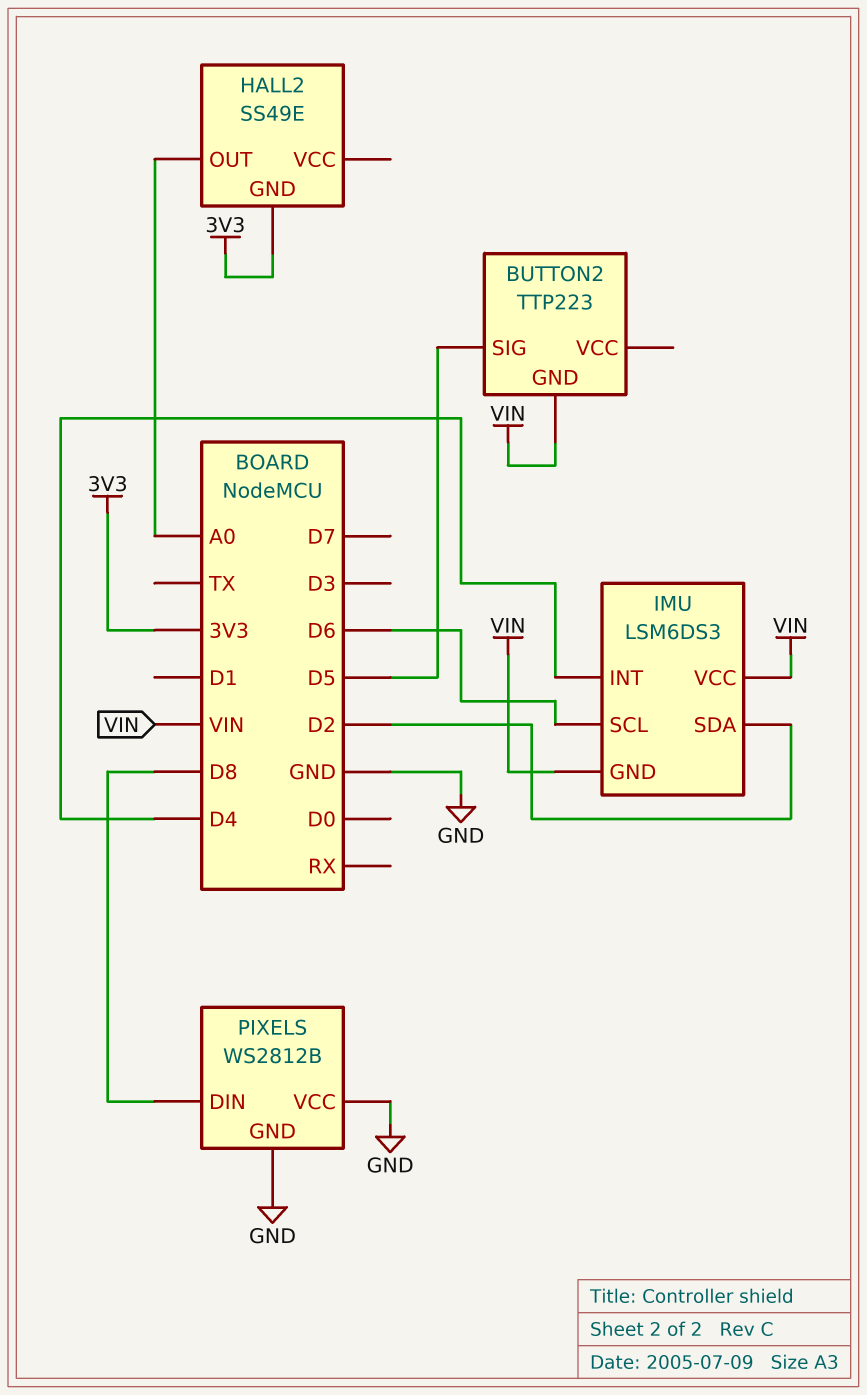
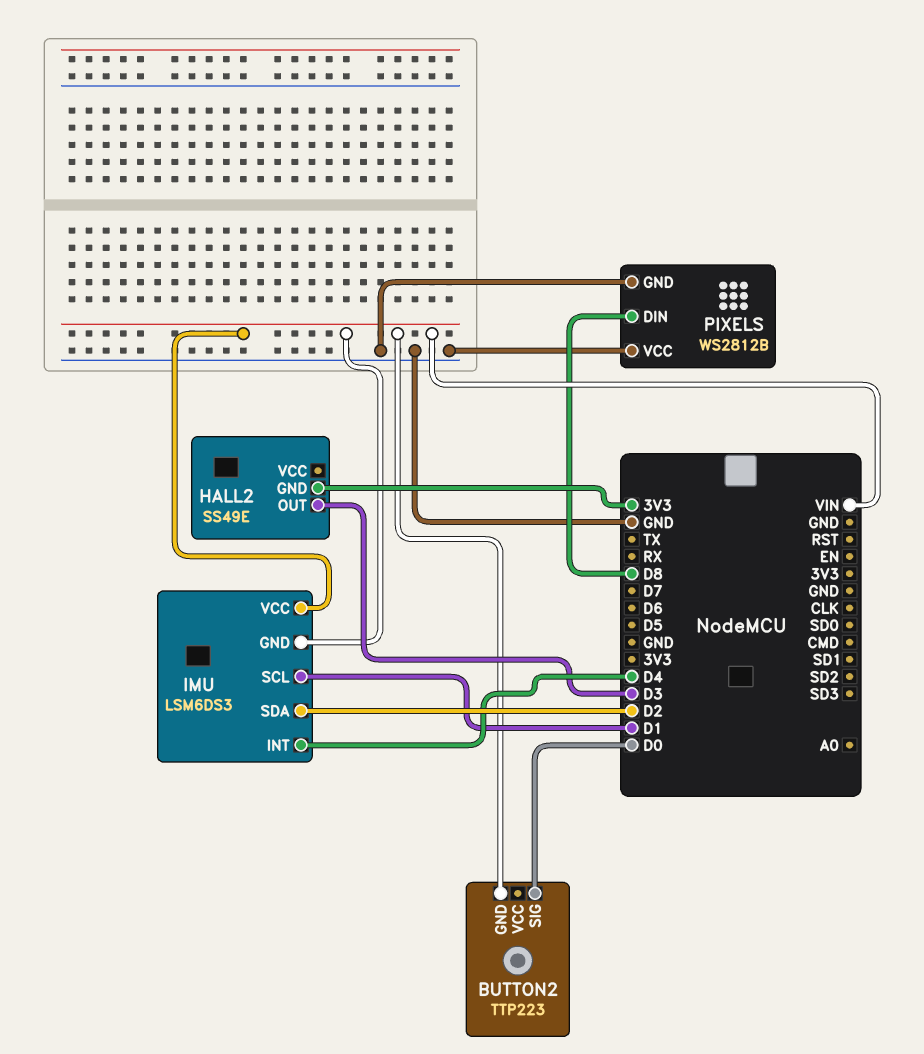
BUTTON2 pin SIG: D5 -> D0
HALL2 pin OUT: A0 -> D3
IMU pin SCL: D6 -> D1

